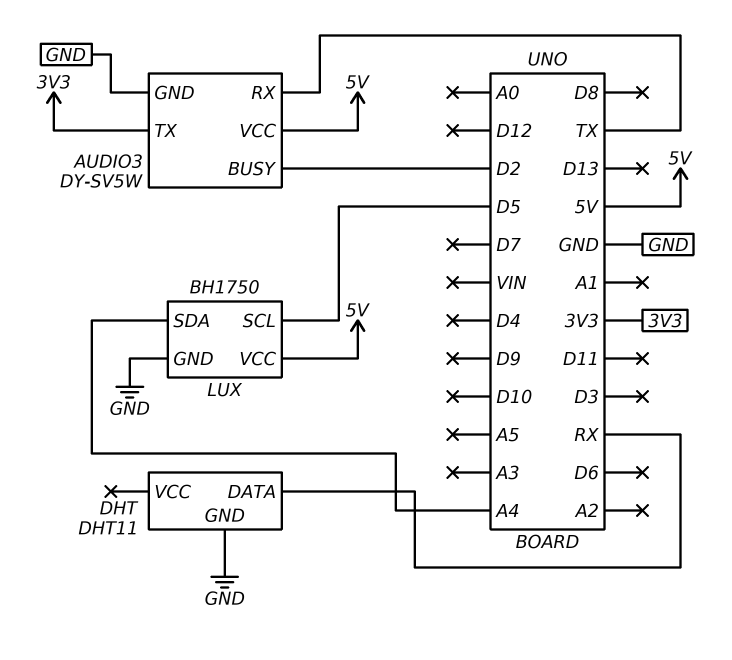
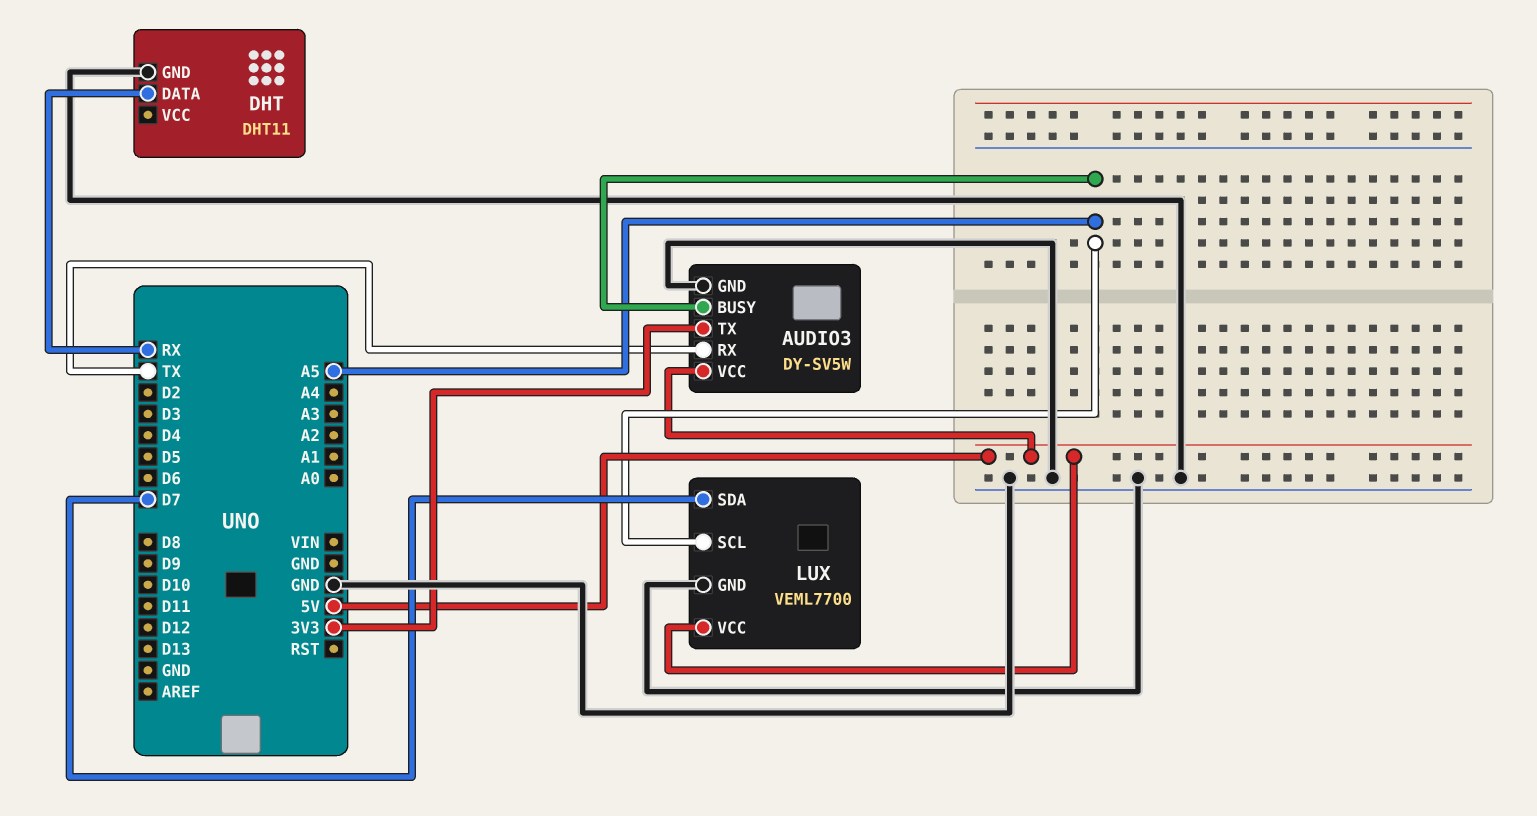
AUDIO3 pin BUSY: D2 -> A5
LUX: BH1750 -> VEML7700
LUX pin SCL: D5 -> A5
LUX pin SDA: A4 -> D7

